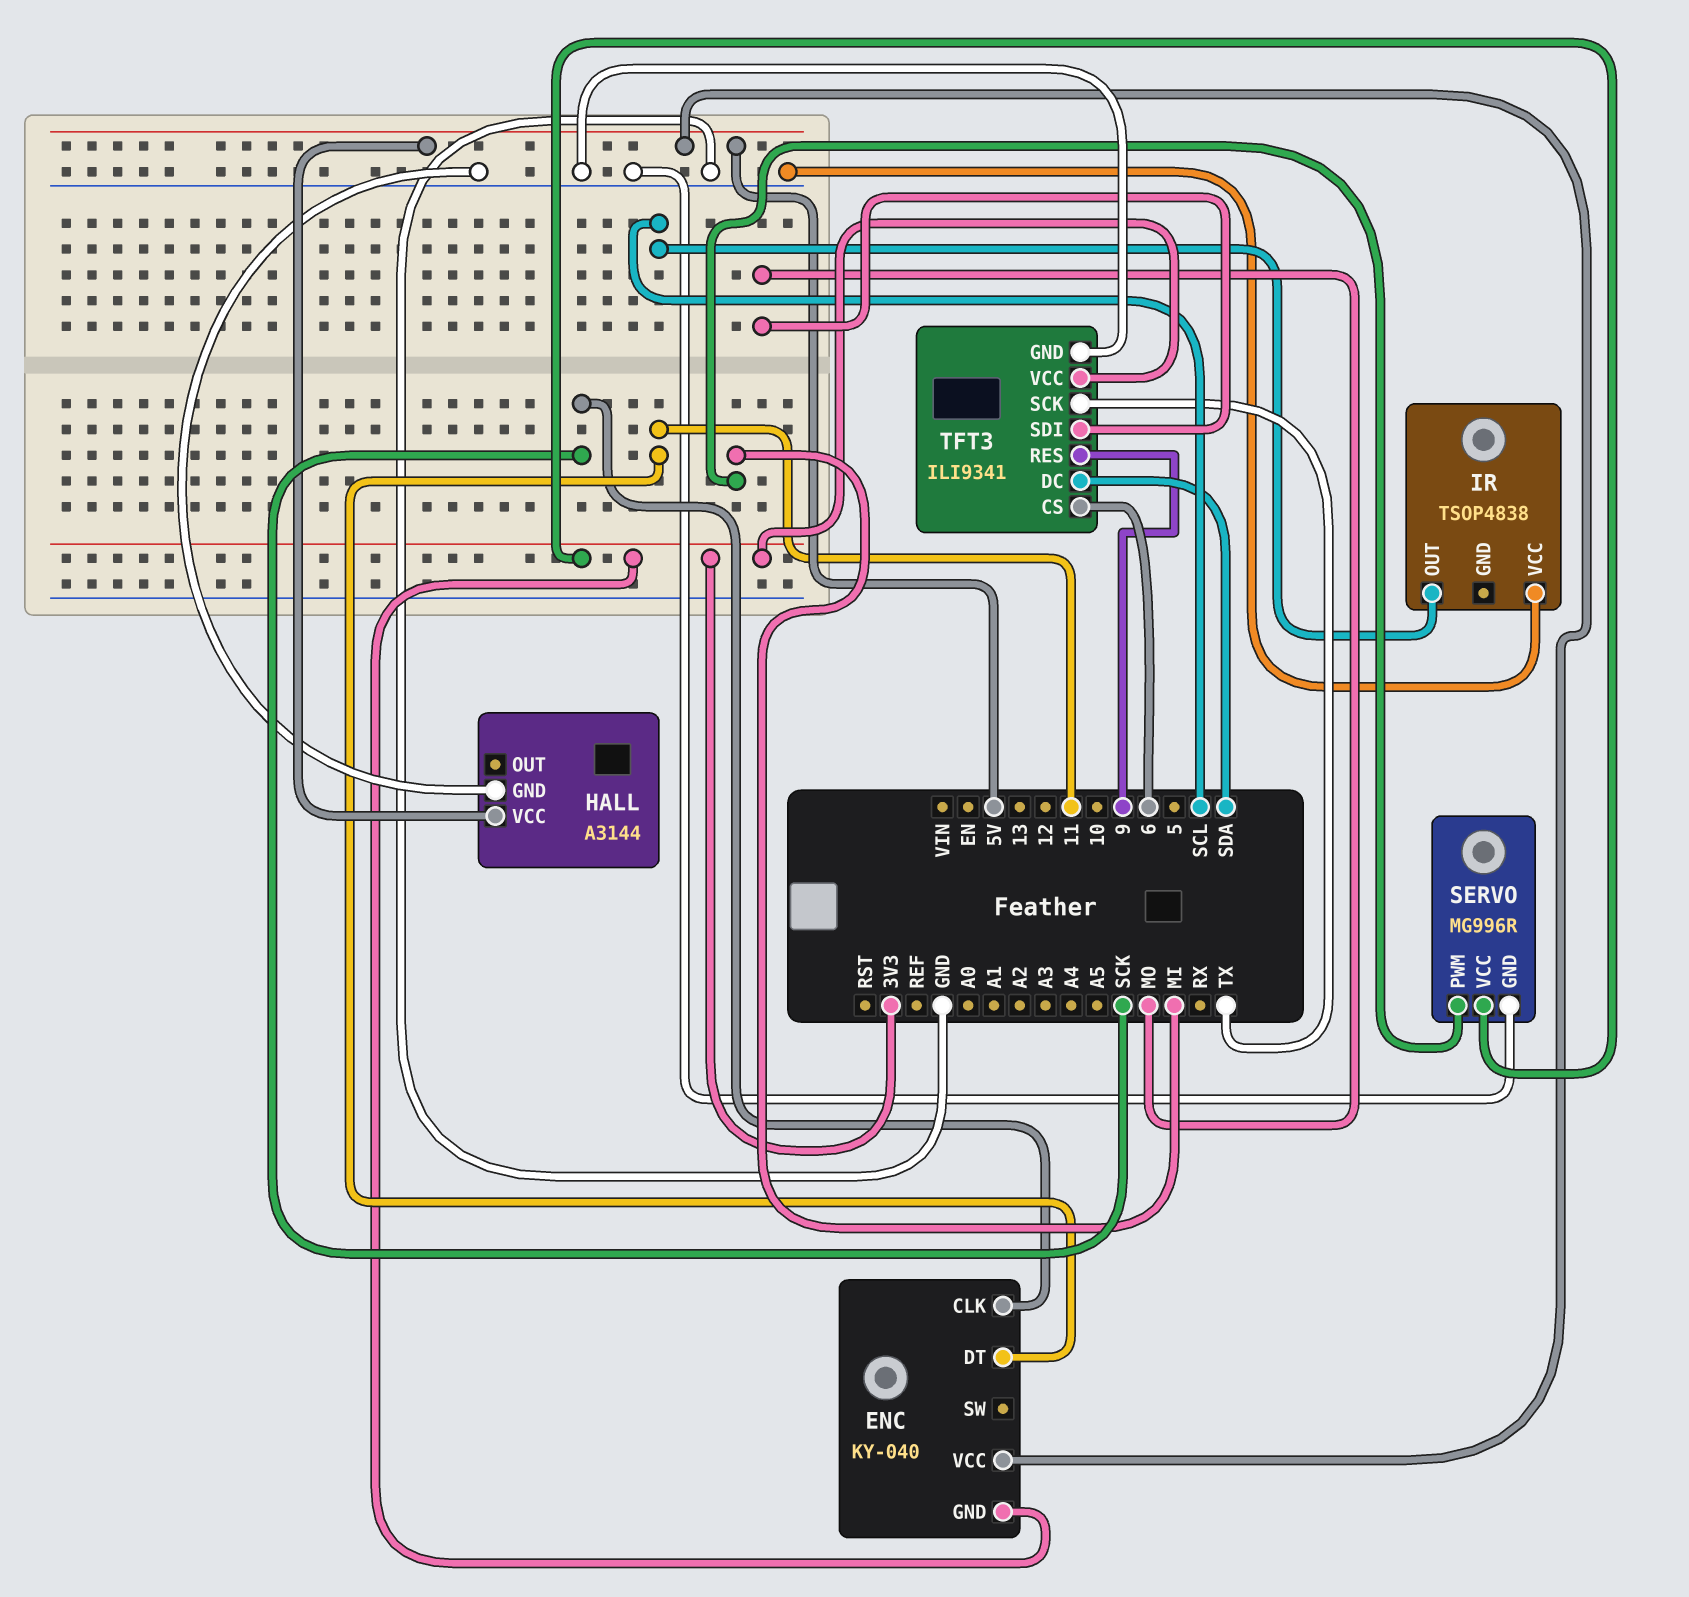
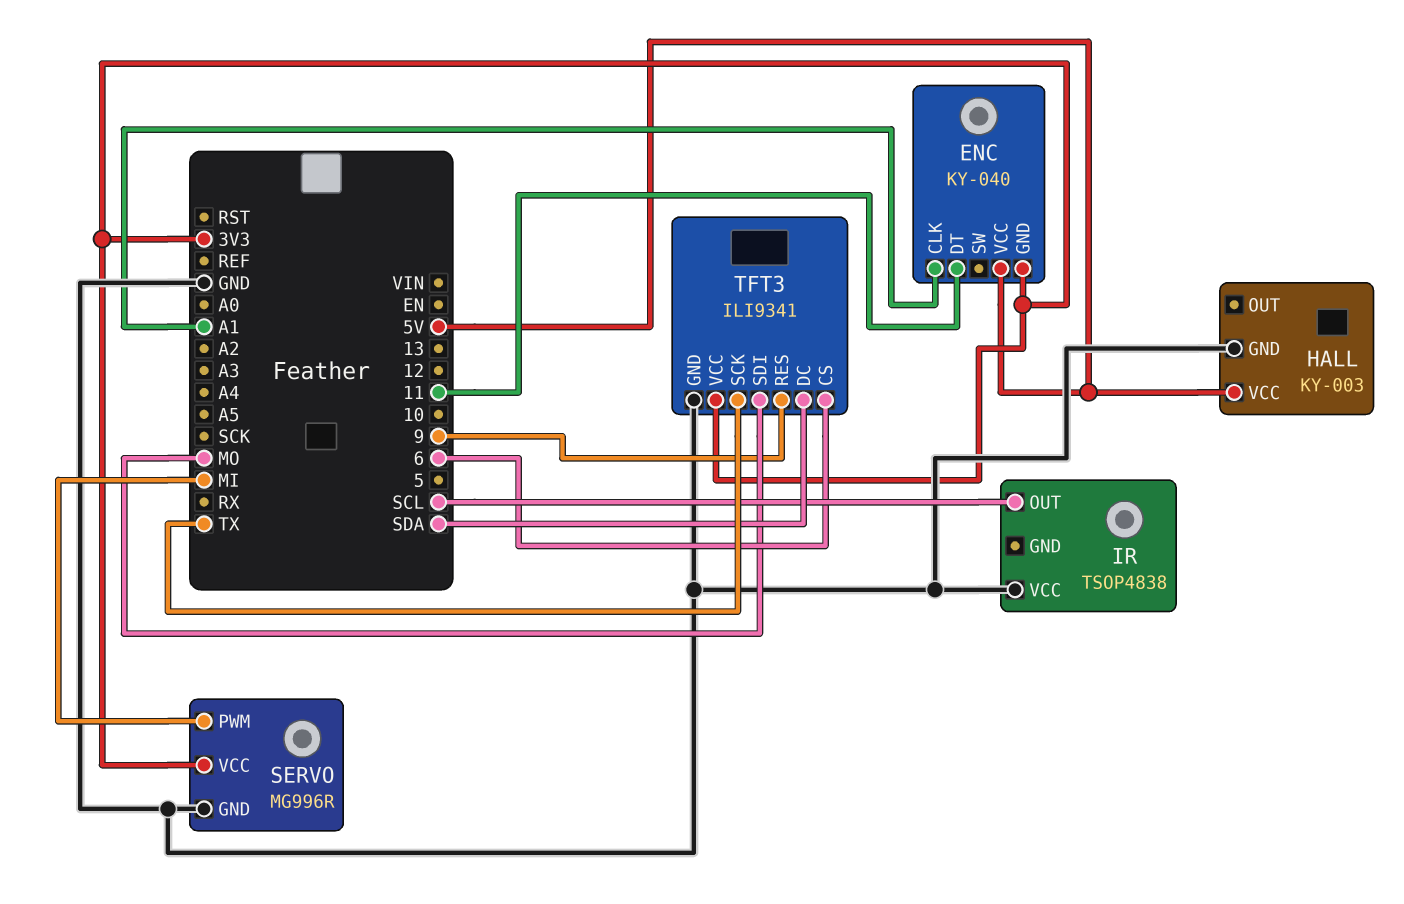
ENC pin CLK: SCK -> A1
HALL: A3144 -> KY-003

